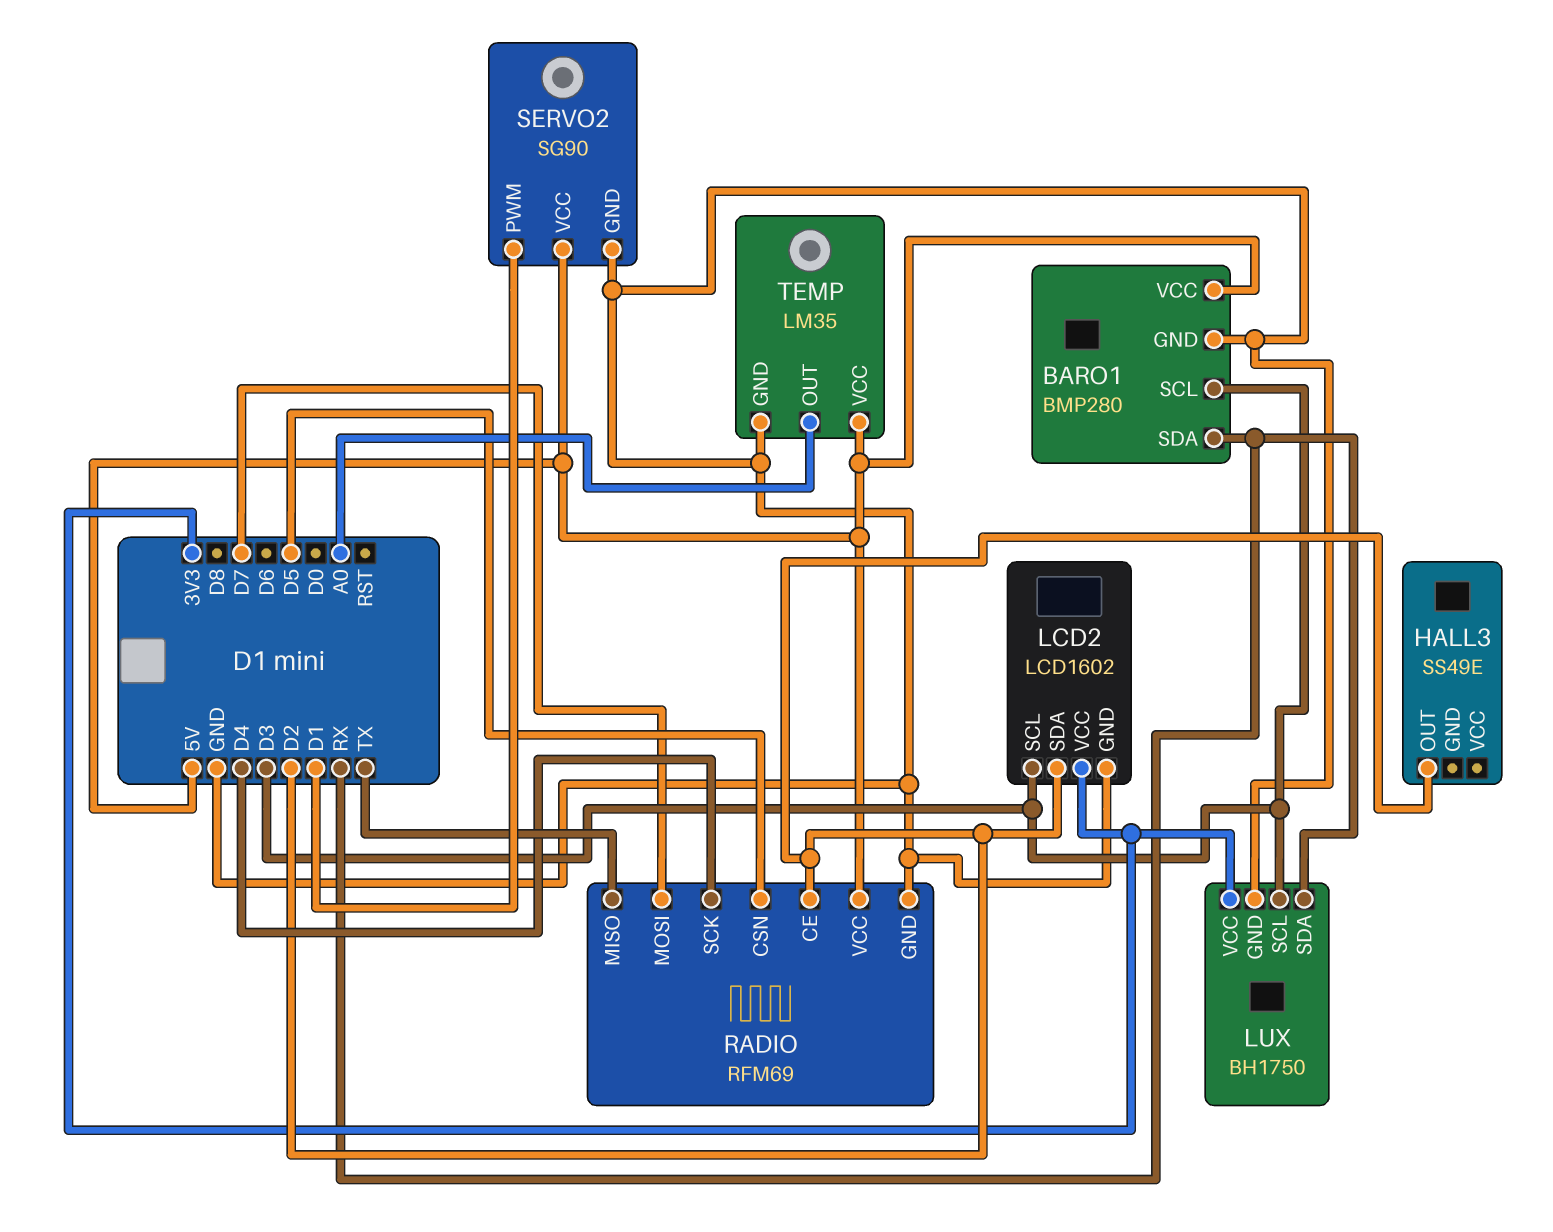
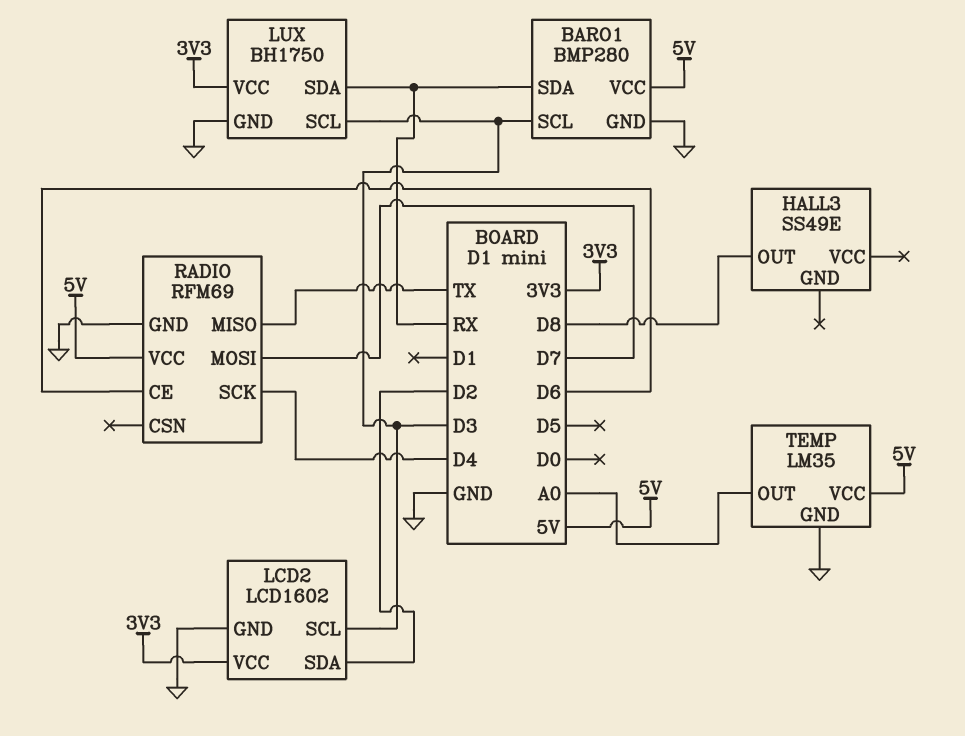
HALL3 pin OUT: D2 -> D8
RADIO pin CE: D2 -> D6
RADIO pin CSN: D5 -> none
SERVO2: SG90 -> none
SERVO2 pin GND: GND -> none
SERVO2 pin PWM: D1 -> none
SERVO2 pin VCC: 5V -> none

